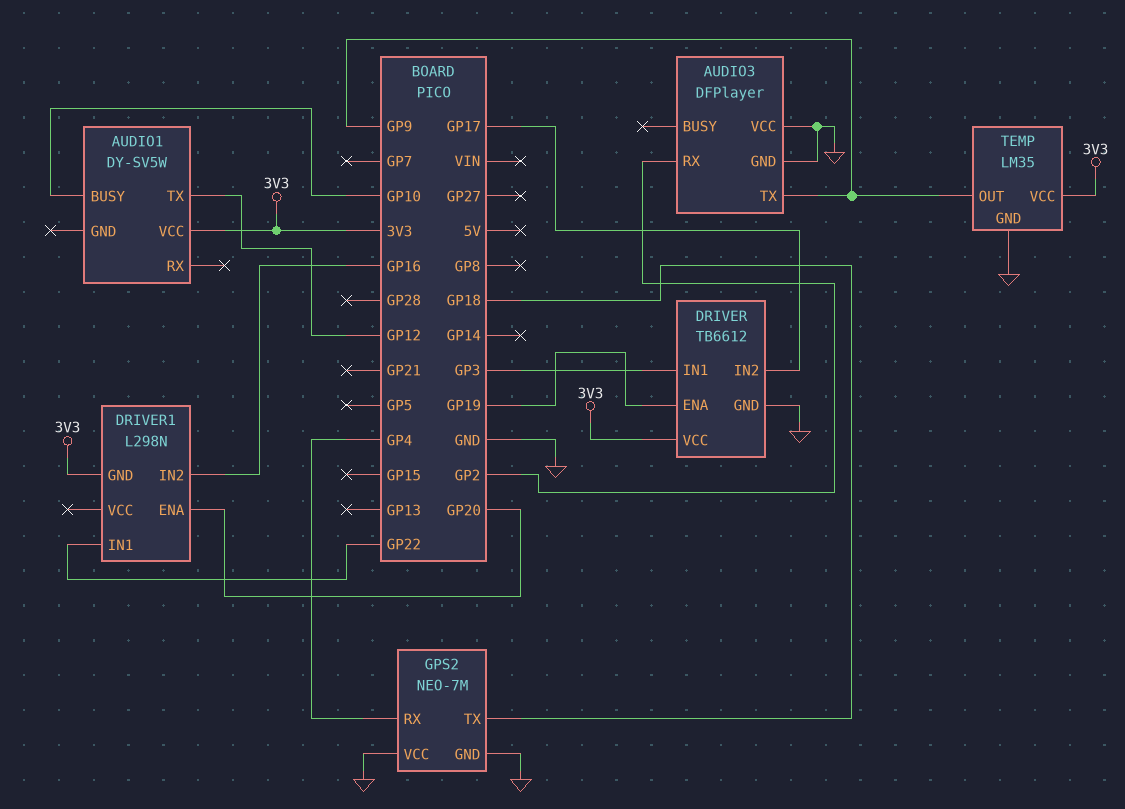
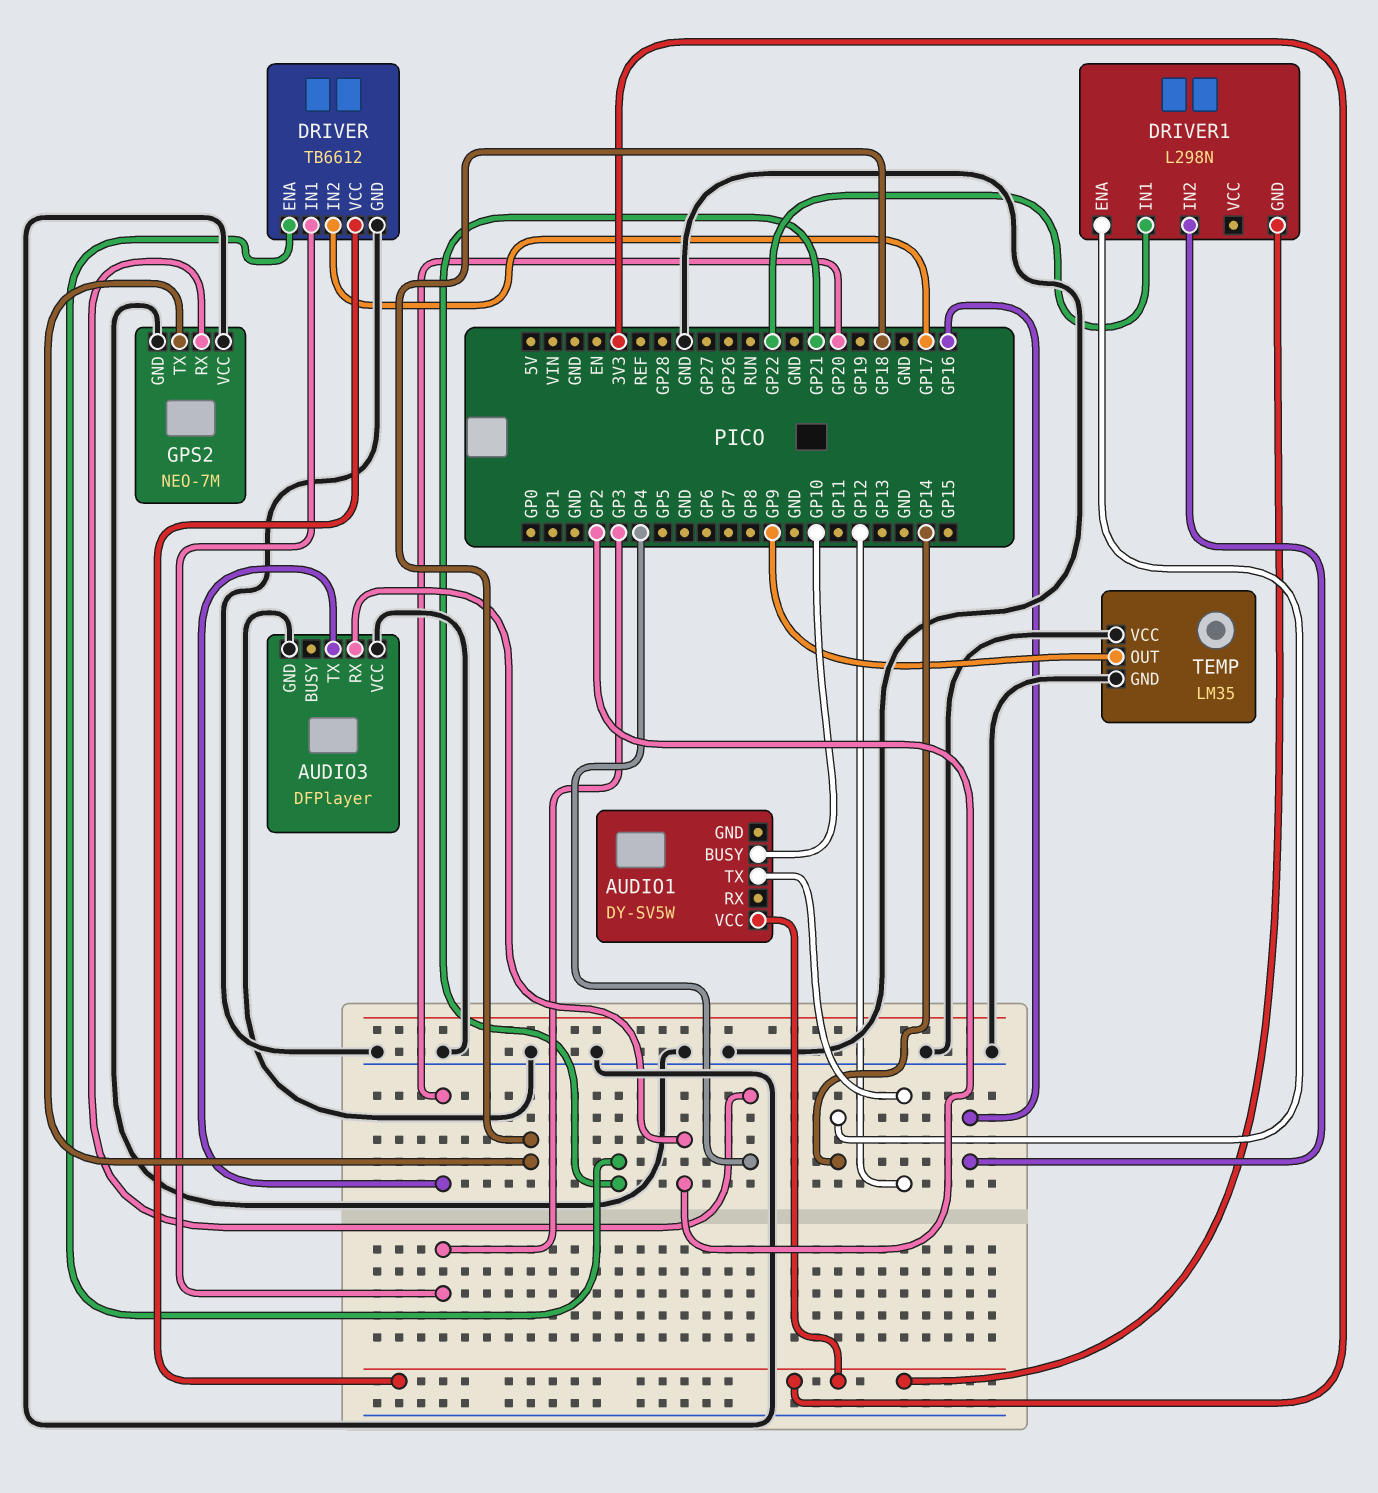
AUDIO3 pin TX: GP9 -> GP20
DRIVER pin ENA: GP19 -> GP21
DRIVER1 pin ENA: GP20 -> GP14
TEMP pin VCC: 3V3 -> GND

